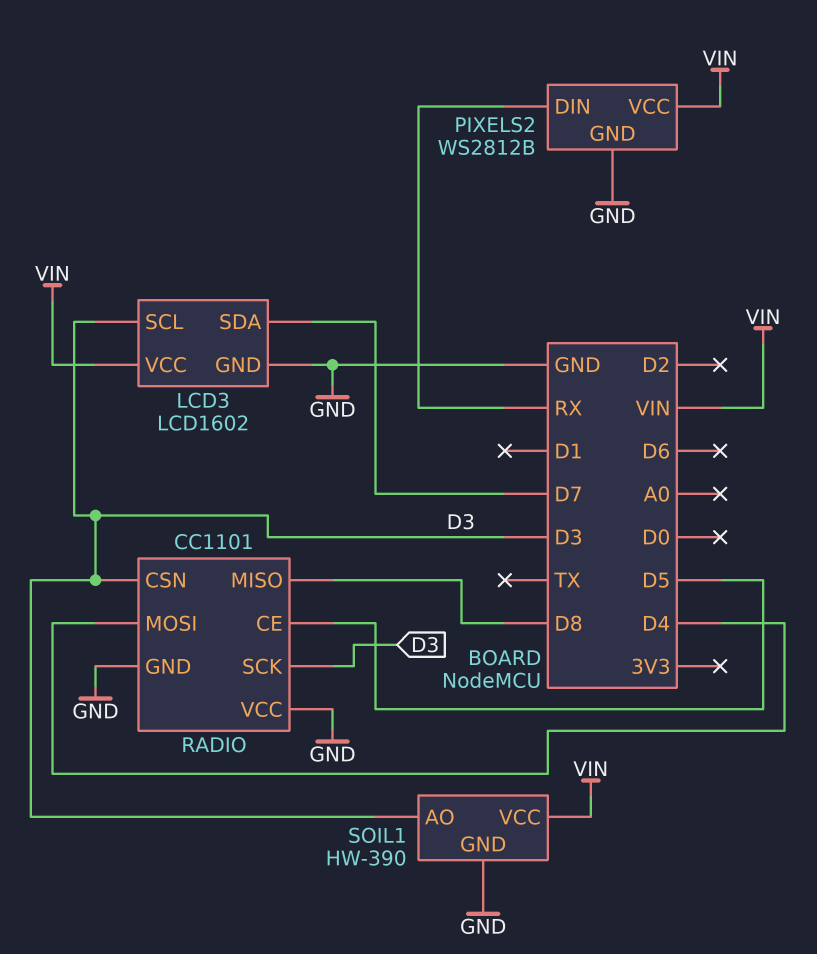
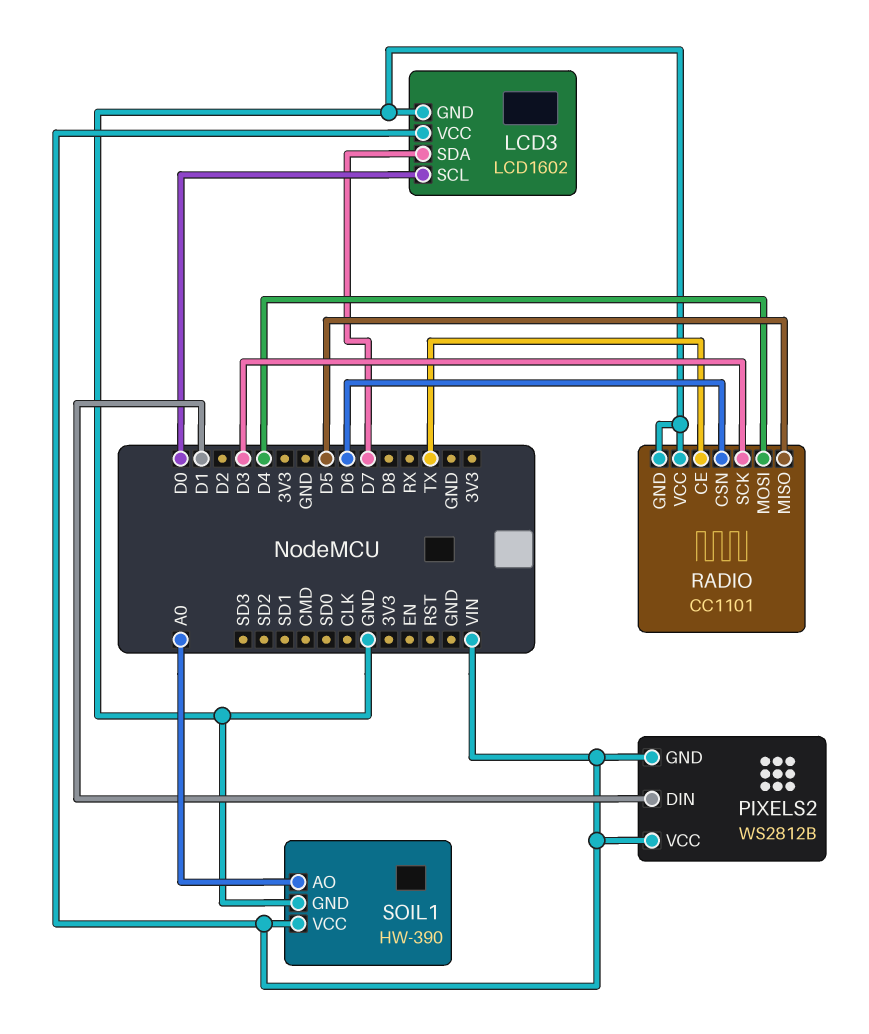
LCD3 pin SCL: D3 -> D0
PIXELS2 pin DIN: RX -> D1
PIXELS2 pin GND: GND -> VIN
RADIO pin CE: D5 -> TX
RADIO pin CSN: D3 -> D6
RADIO pin MISO: D8 -> D5
SOIL1 pin AO: D3 -> A0

